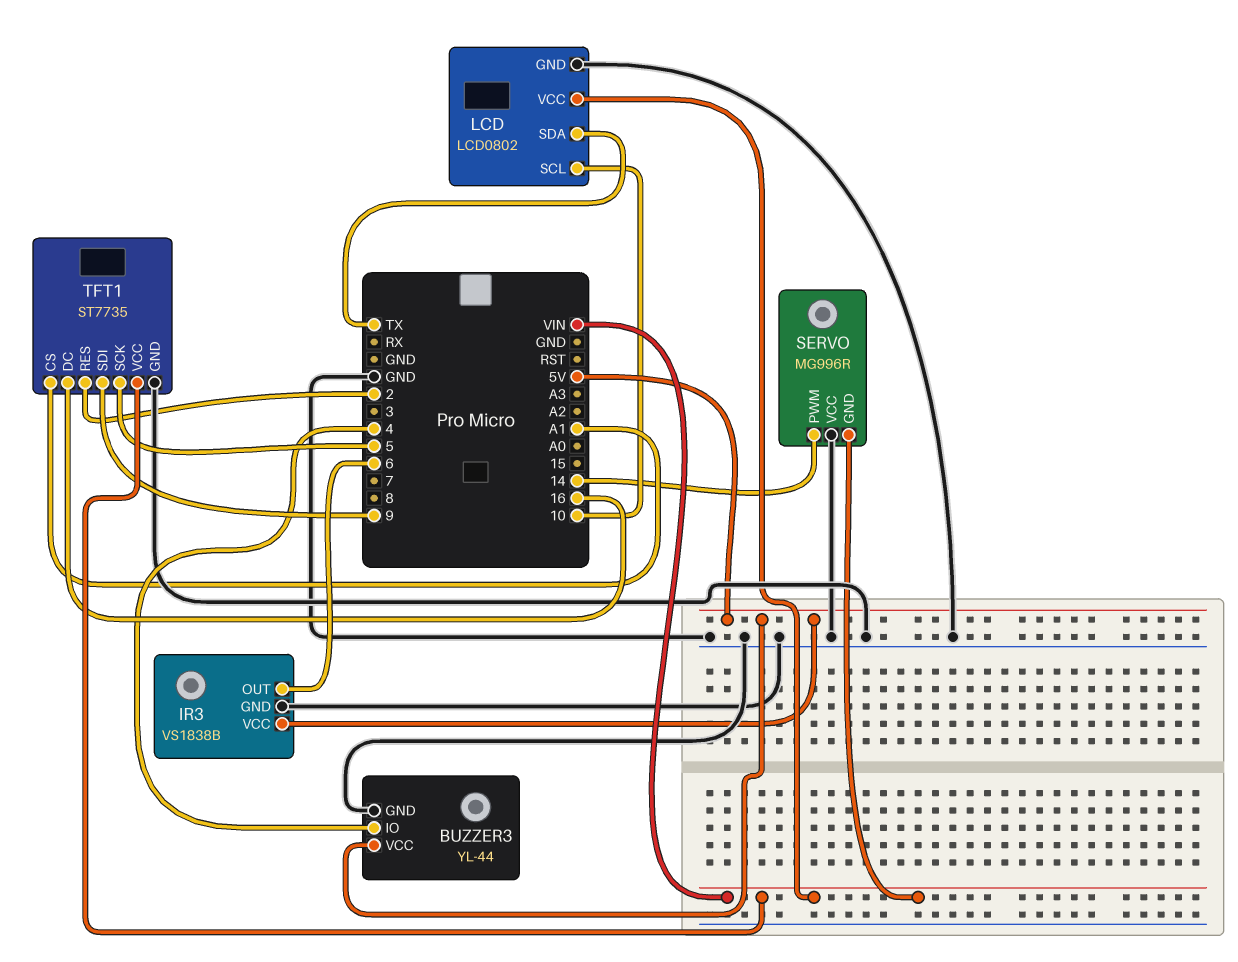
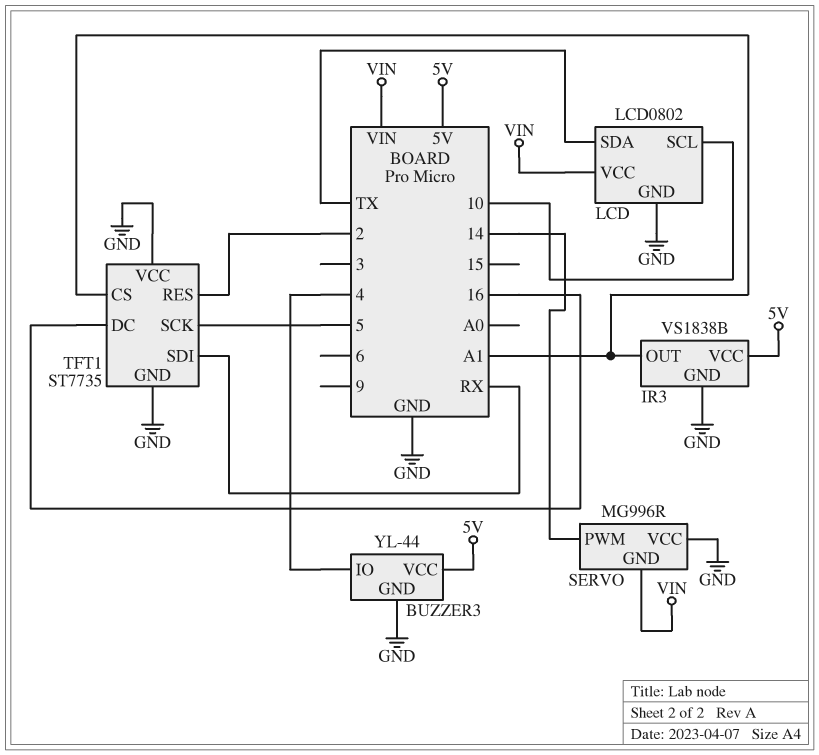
IR3 pin OUT: 6 -> A1
TFT1 pin SDI: 9 -> RX
TFT1 pin VCC: VIN -> GND

